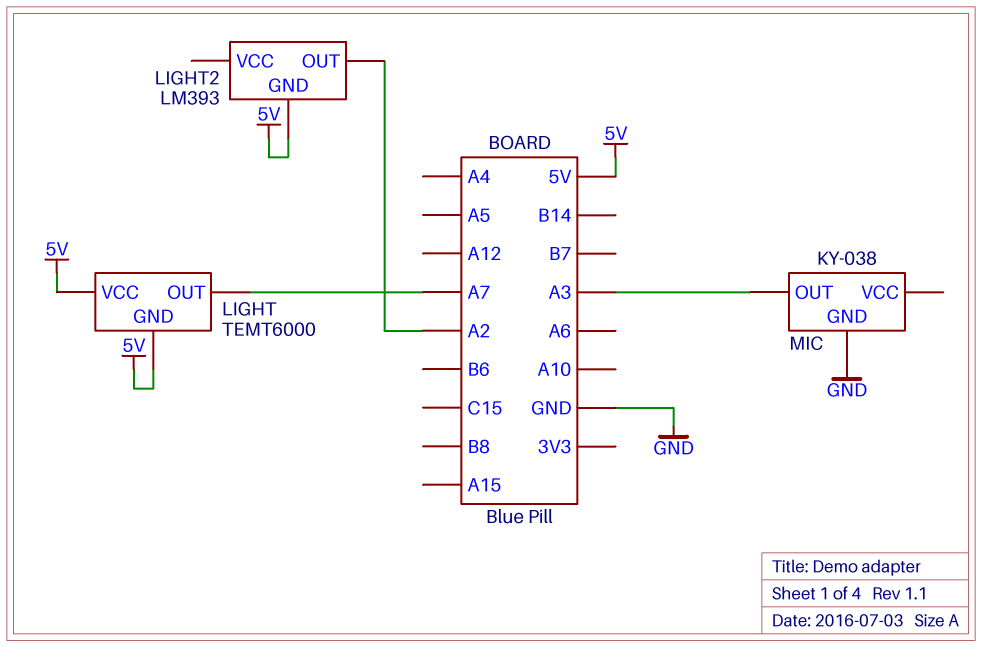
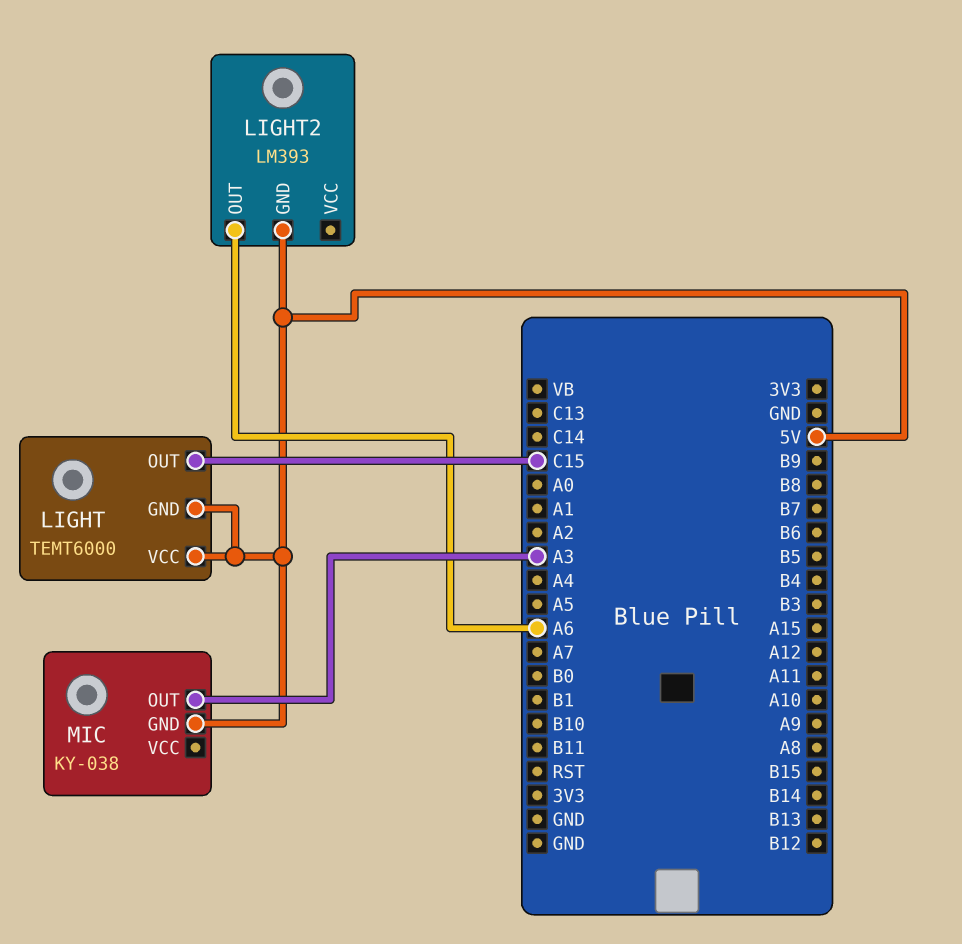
LIGHT pin OUT: A7 -> C15
LIGHT2 pin OUT: A2 -> A6
MIC pin GND: GND -> 5V

